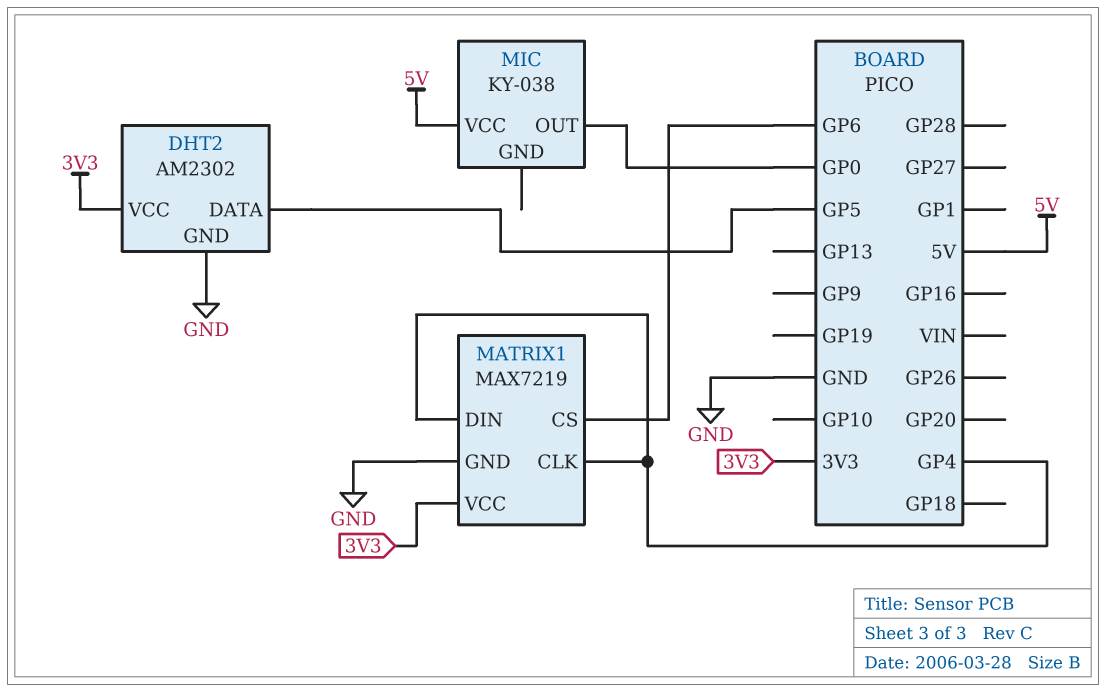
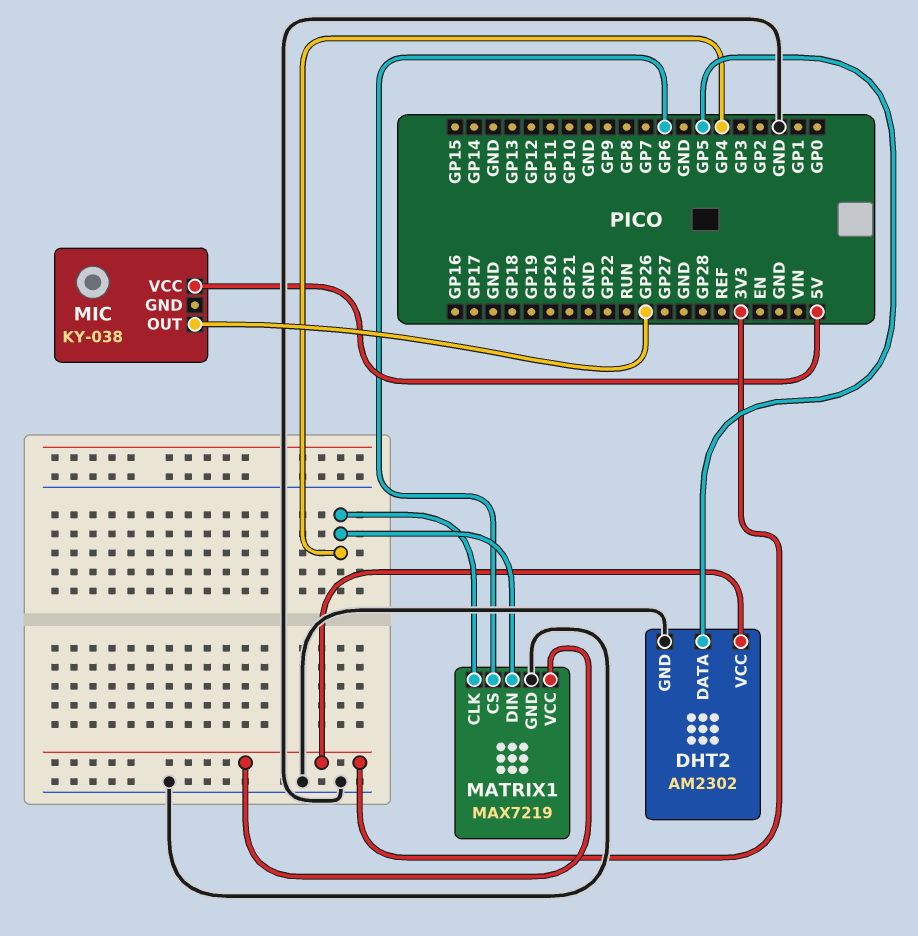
MIC pin OUT: GP0 -> GP26

